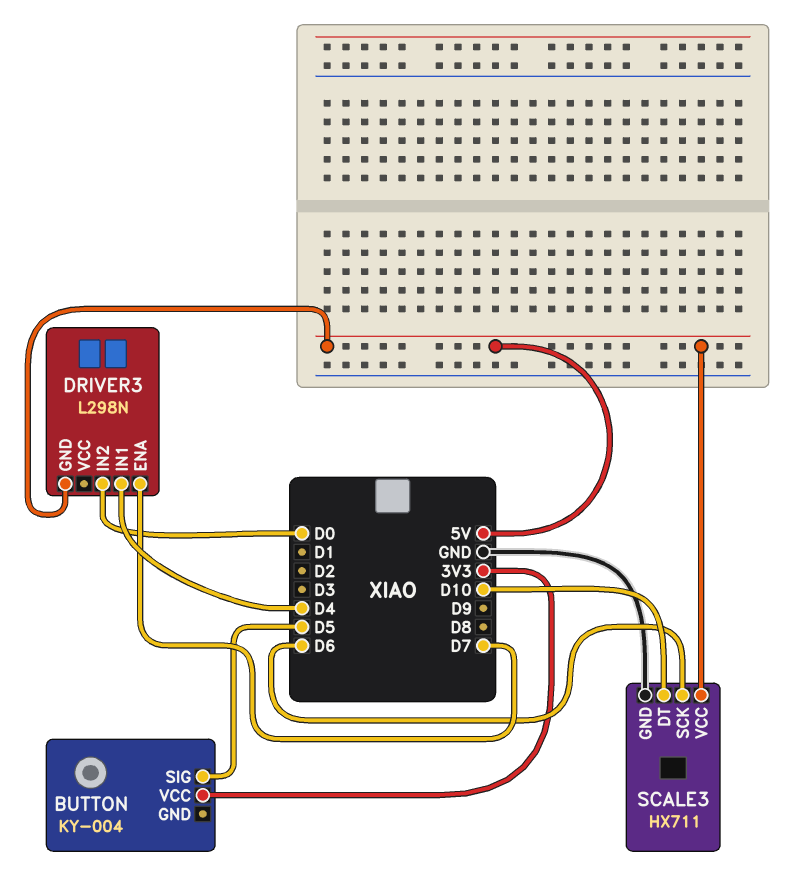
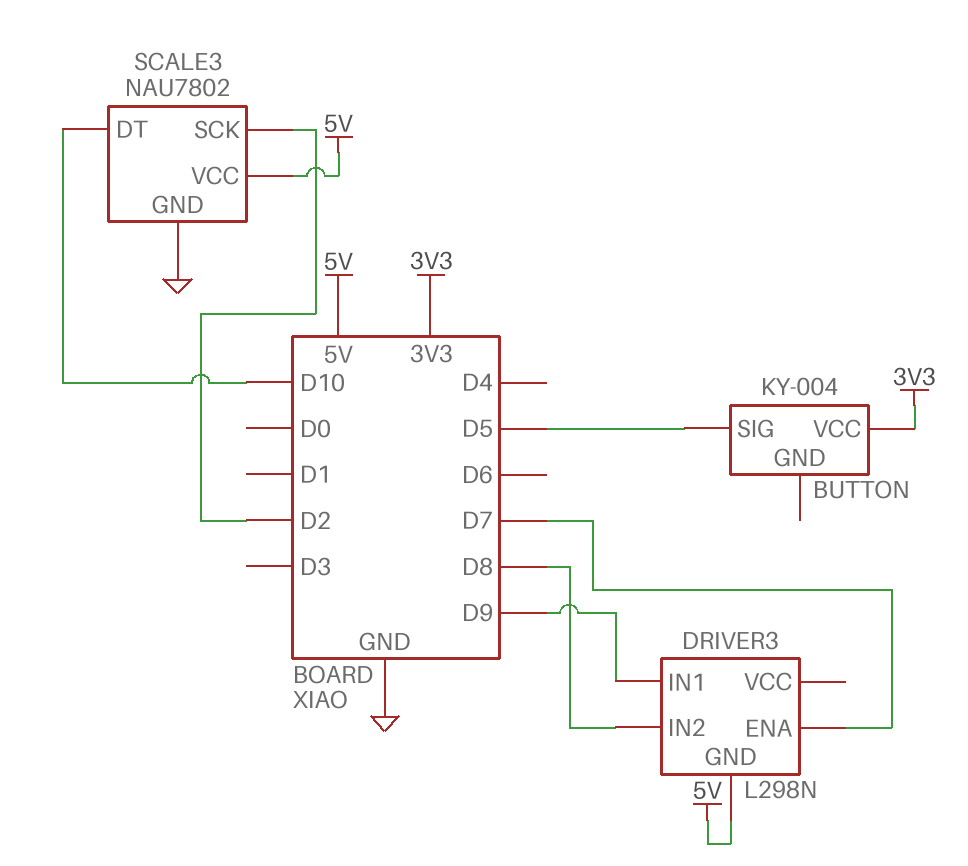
DRIVER3 pin IN1: D4 -> D9
DRIVER3 pin IN2: D0 -> D8
SCALE3: HX711 -> NAU7802
SCALE3 pin SCK: D6 -> D2

